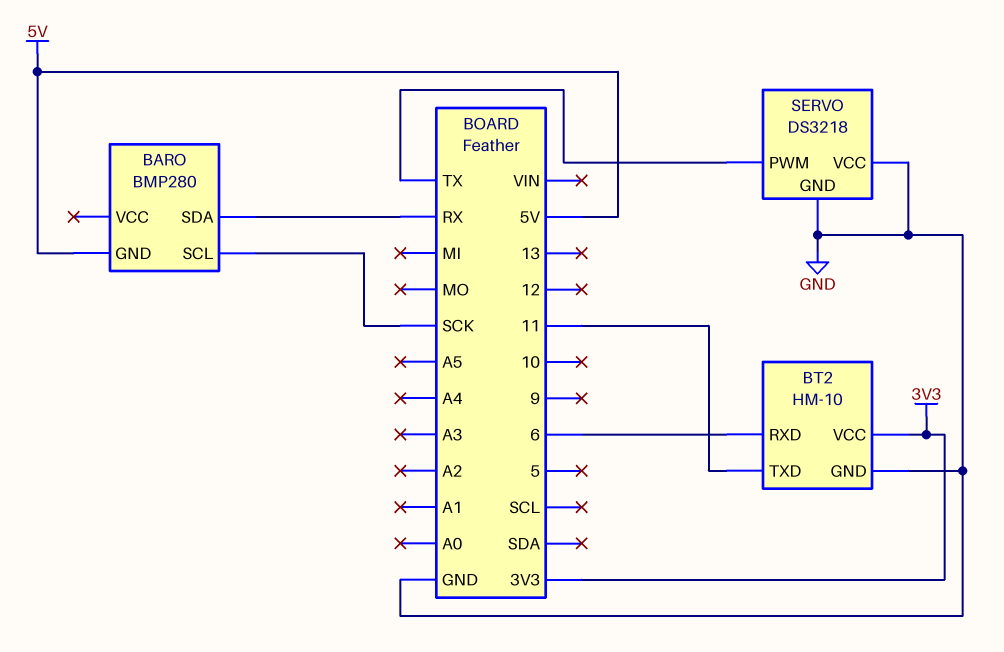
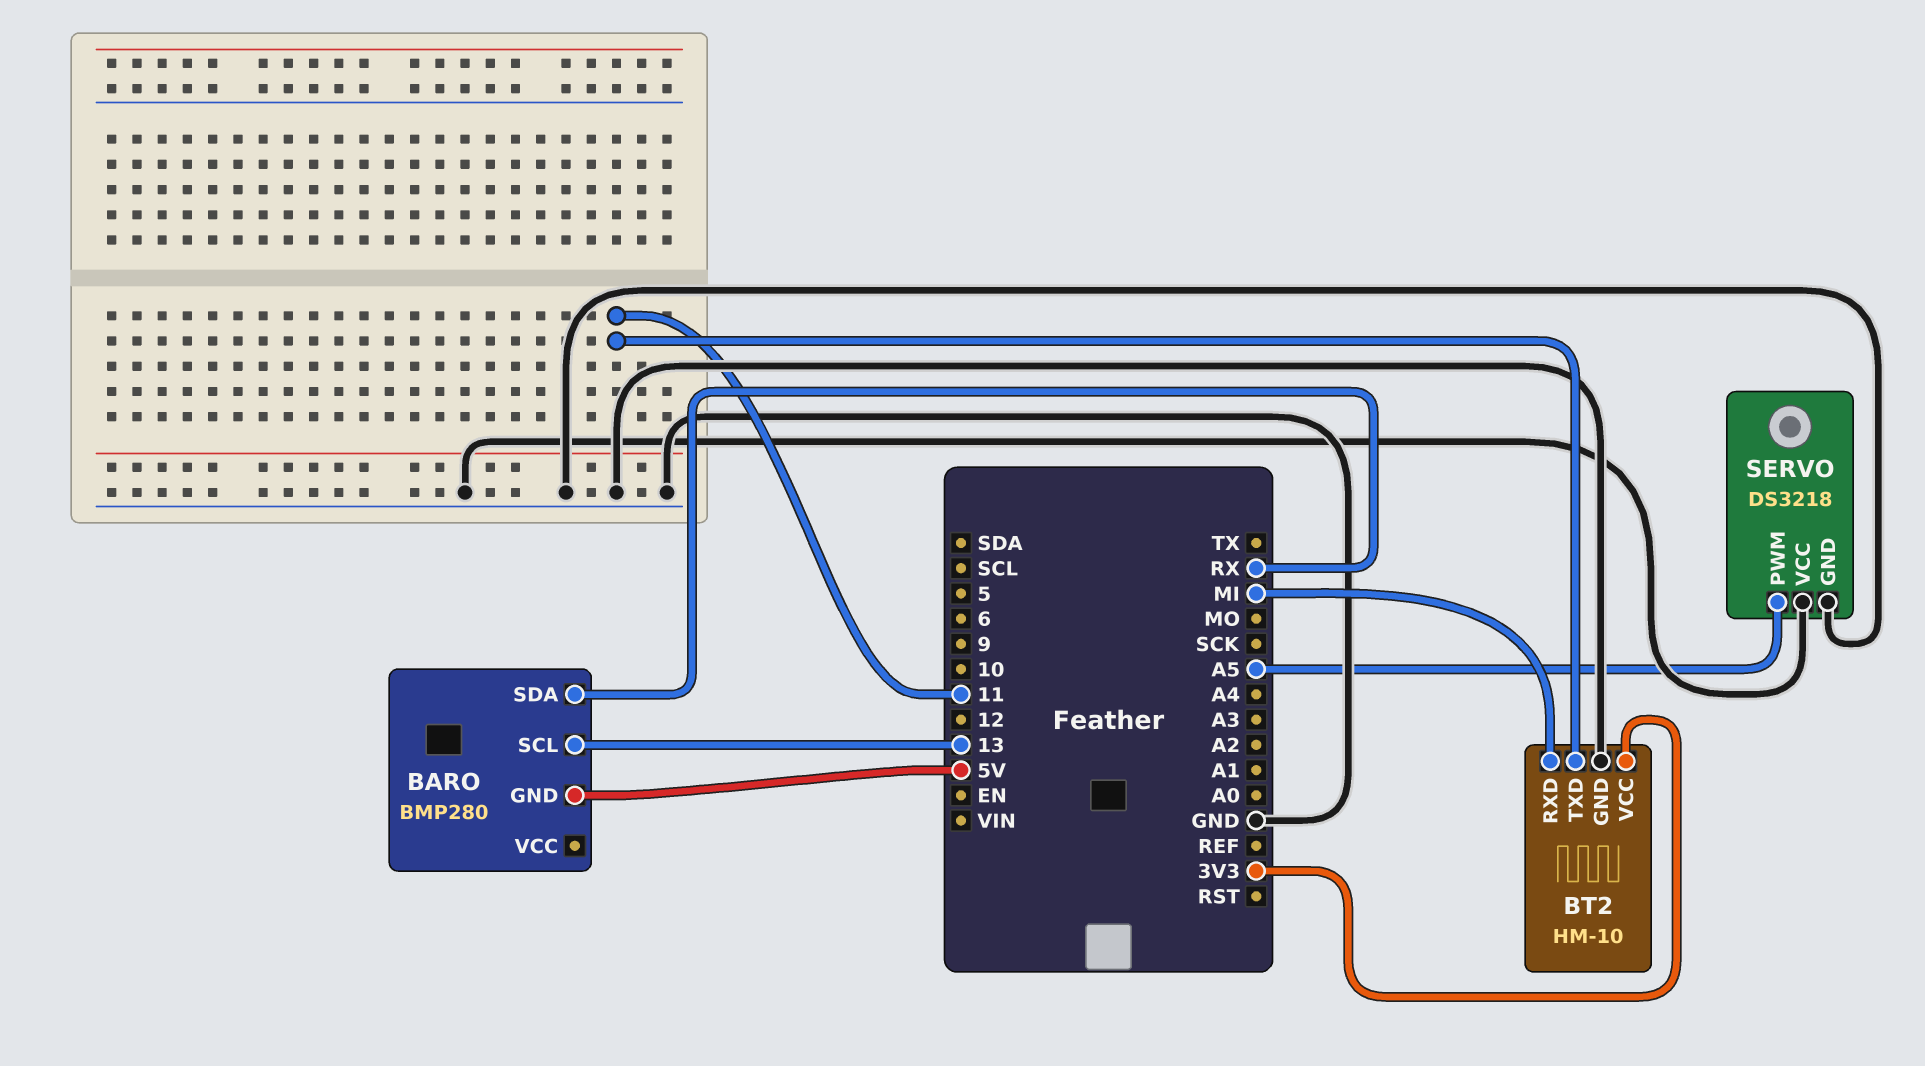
BARO pin SCL: SCK -> 13
BT2 pin RXD: 6 -> MI
SERVO pin PWM: TX -> A5

